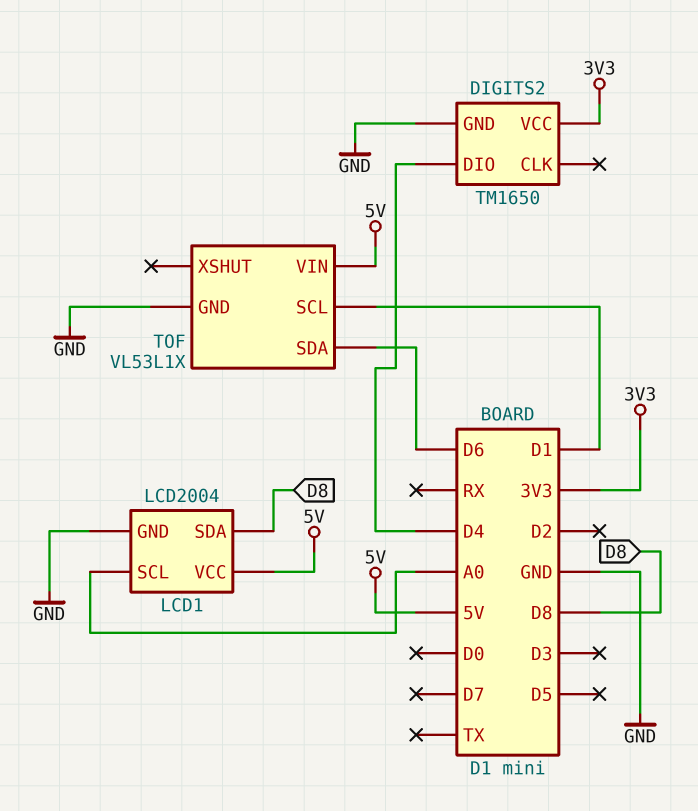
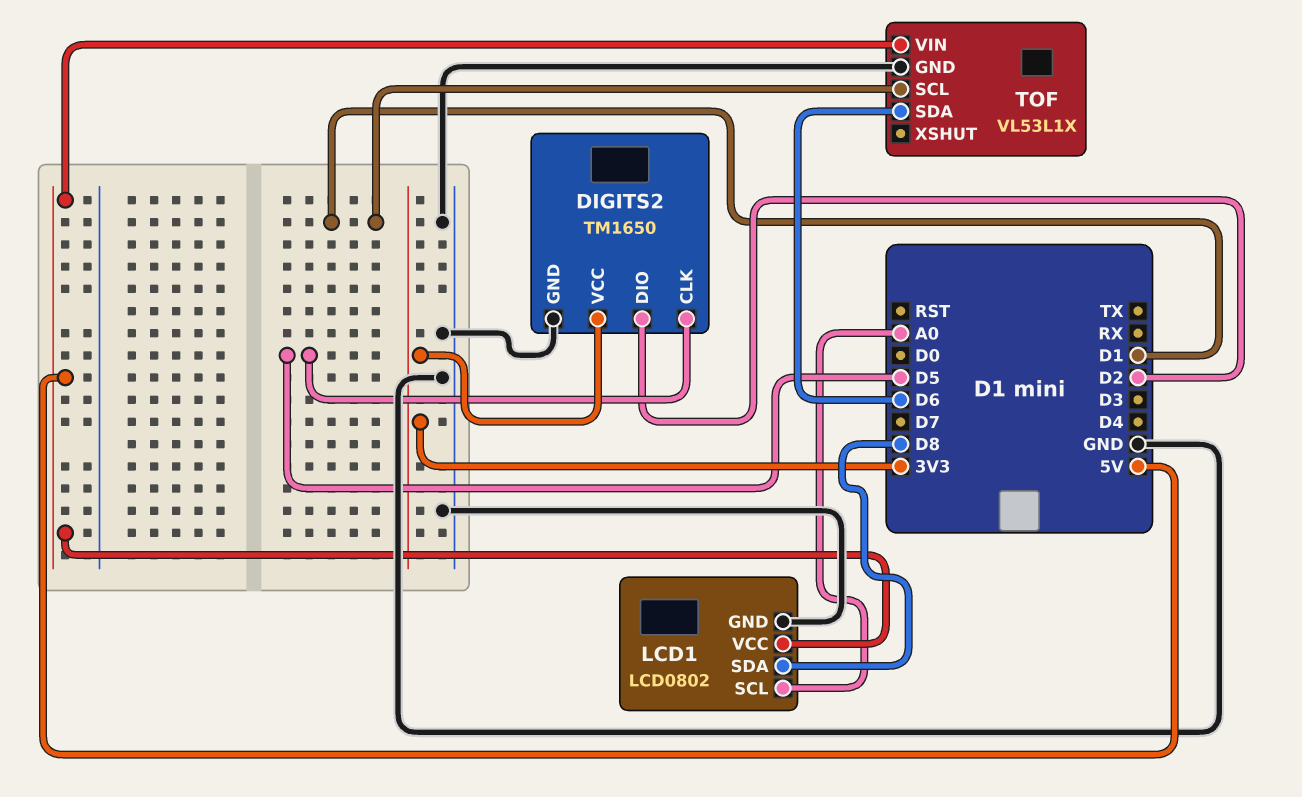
DIGITS2 pin CLK: none -> D5
DIGITS2 pin DIO: D4 -> D2
LCD1: LCD2004 -> LCD0802

